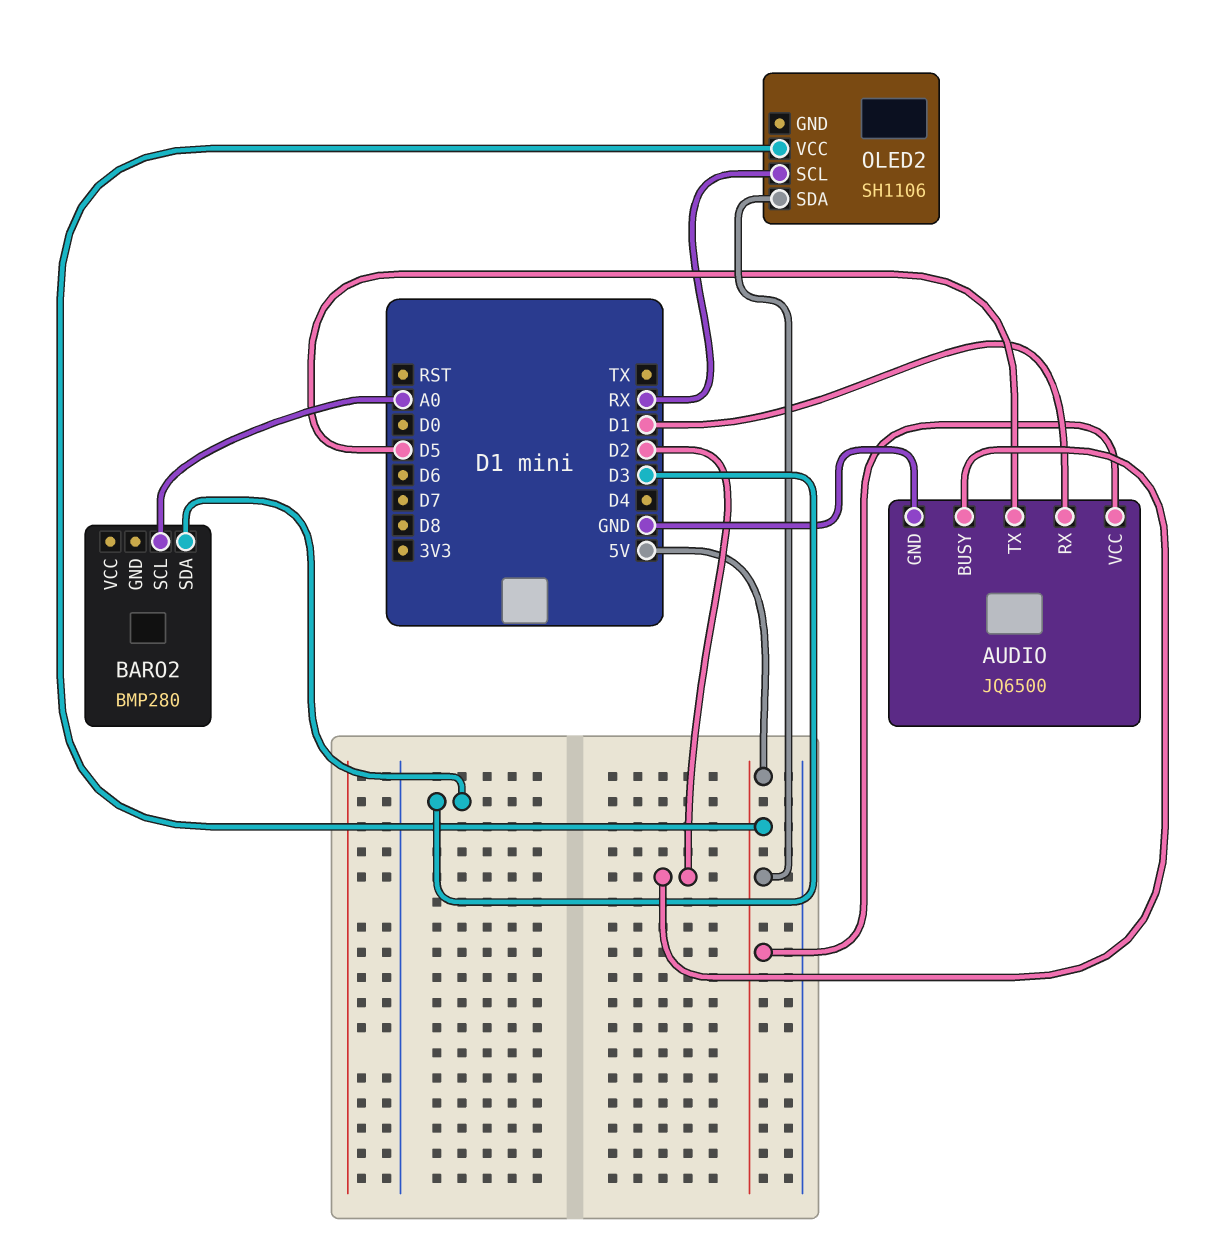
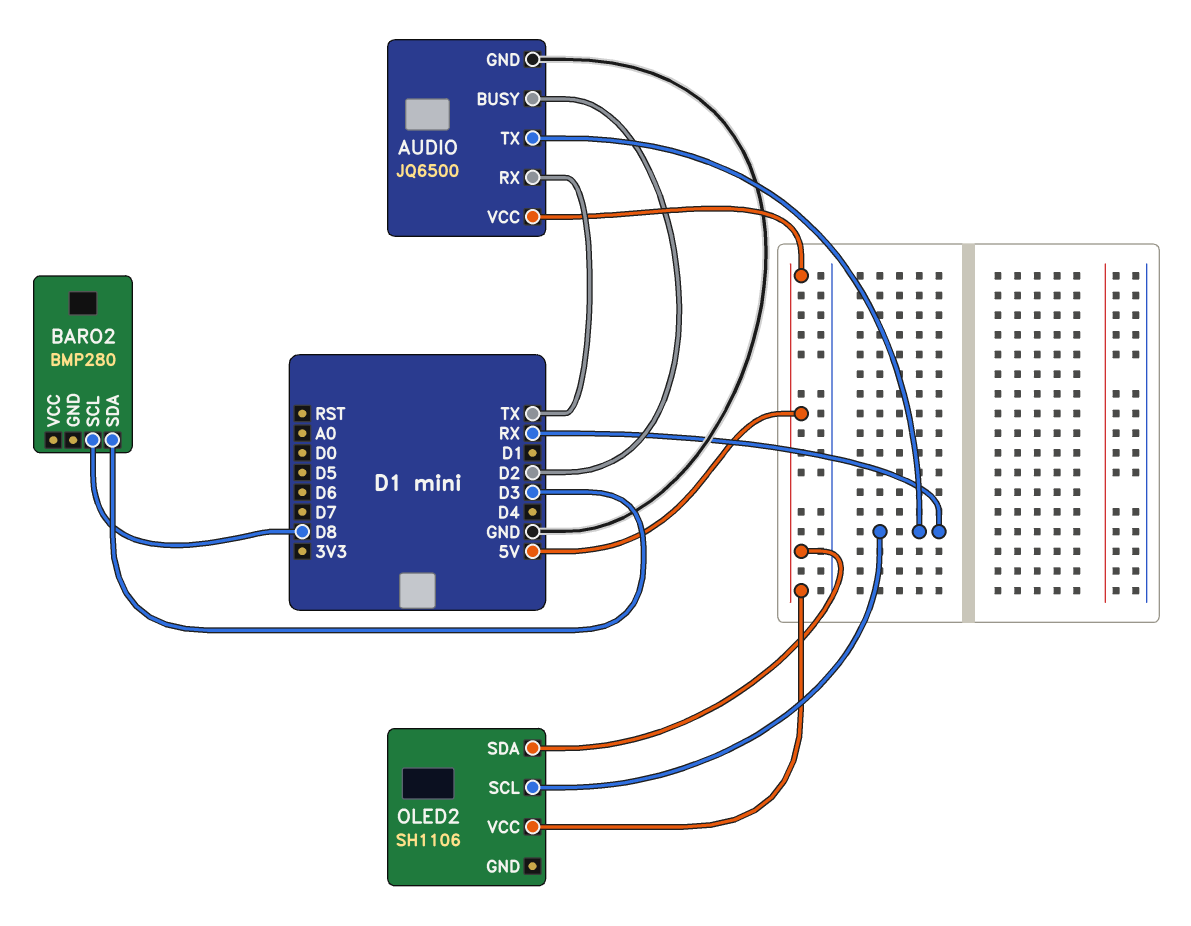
AUDIO pin RX: D1 -> TX
AUDIO pin TX: D5 -> RX
BARO2 pin SCL: A0 -> D8

